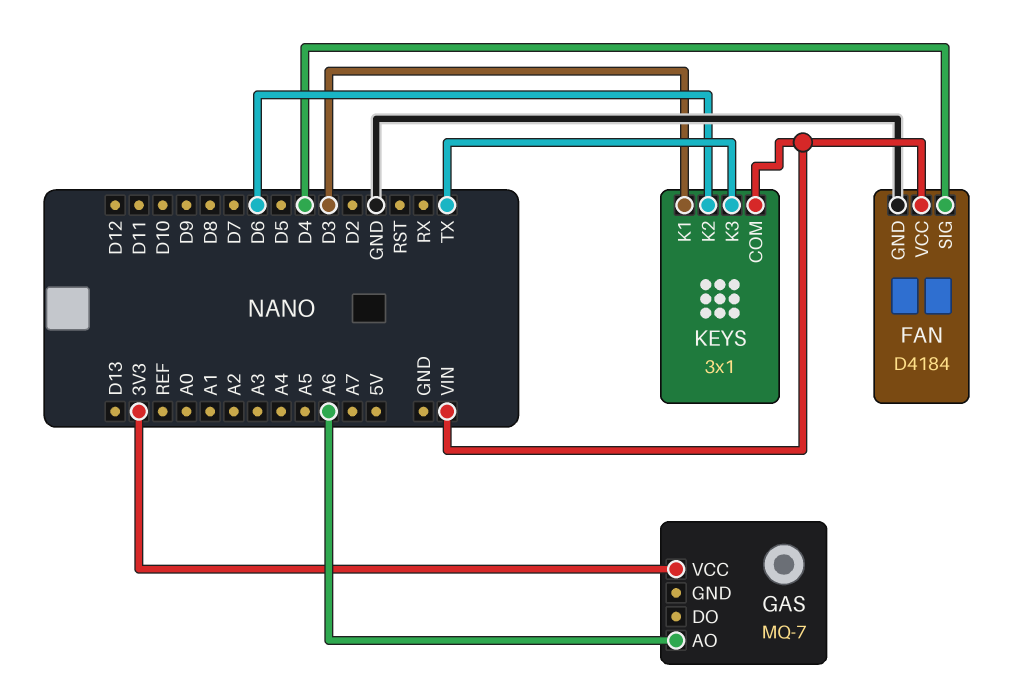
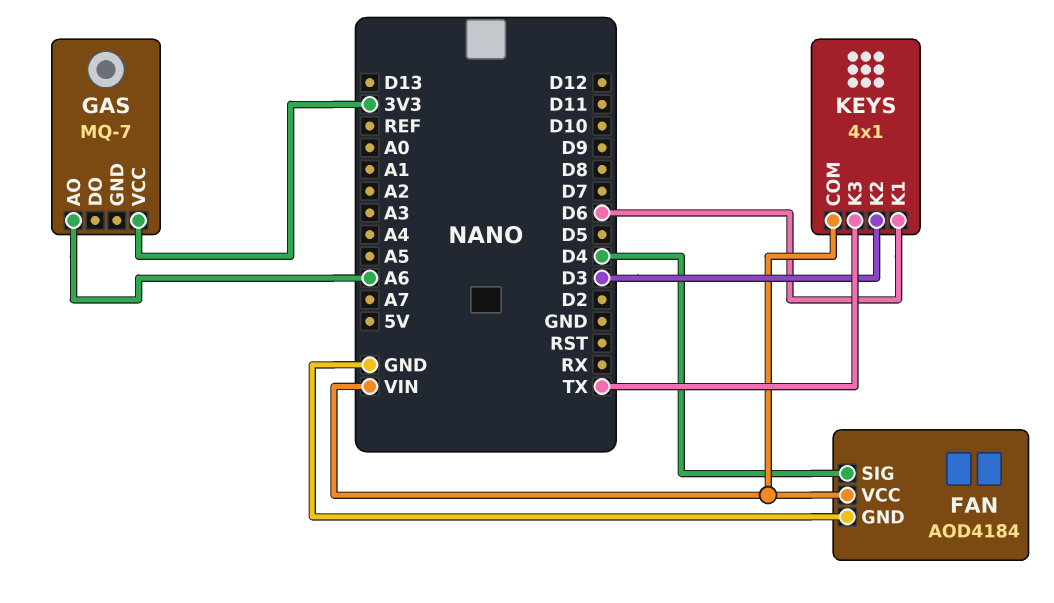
FAN: D4184 -> AOD4184
KEYS: 3x1 -> 4x1
KEYS pin K1: D3 -> D6
KEYS pin K2: D6 -> D3

